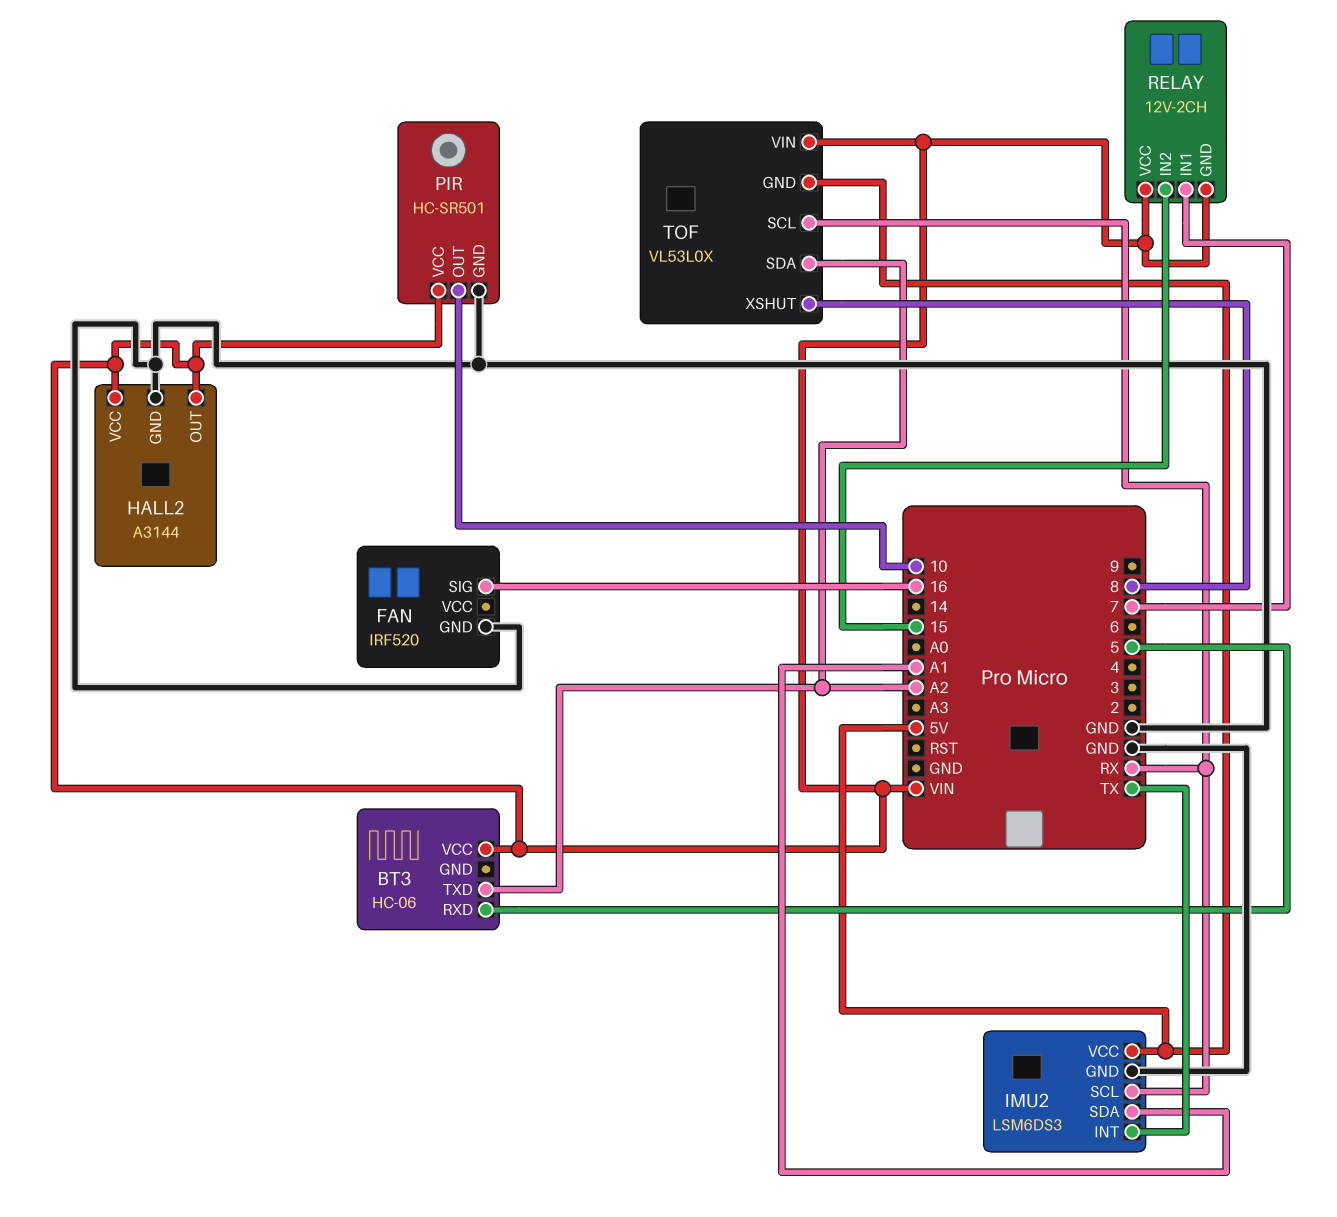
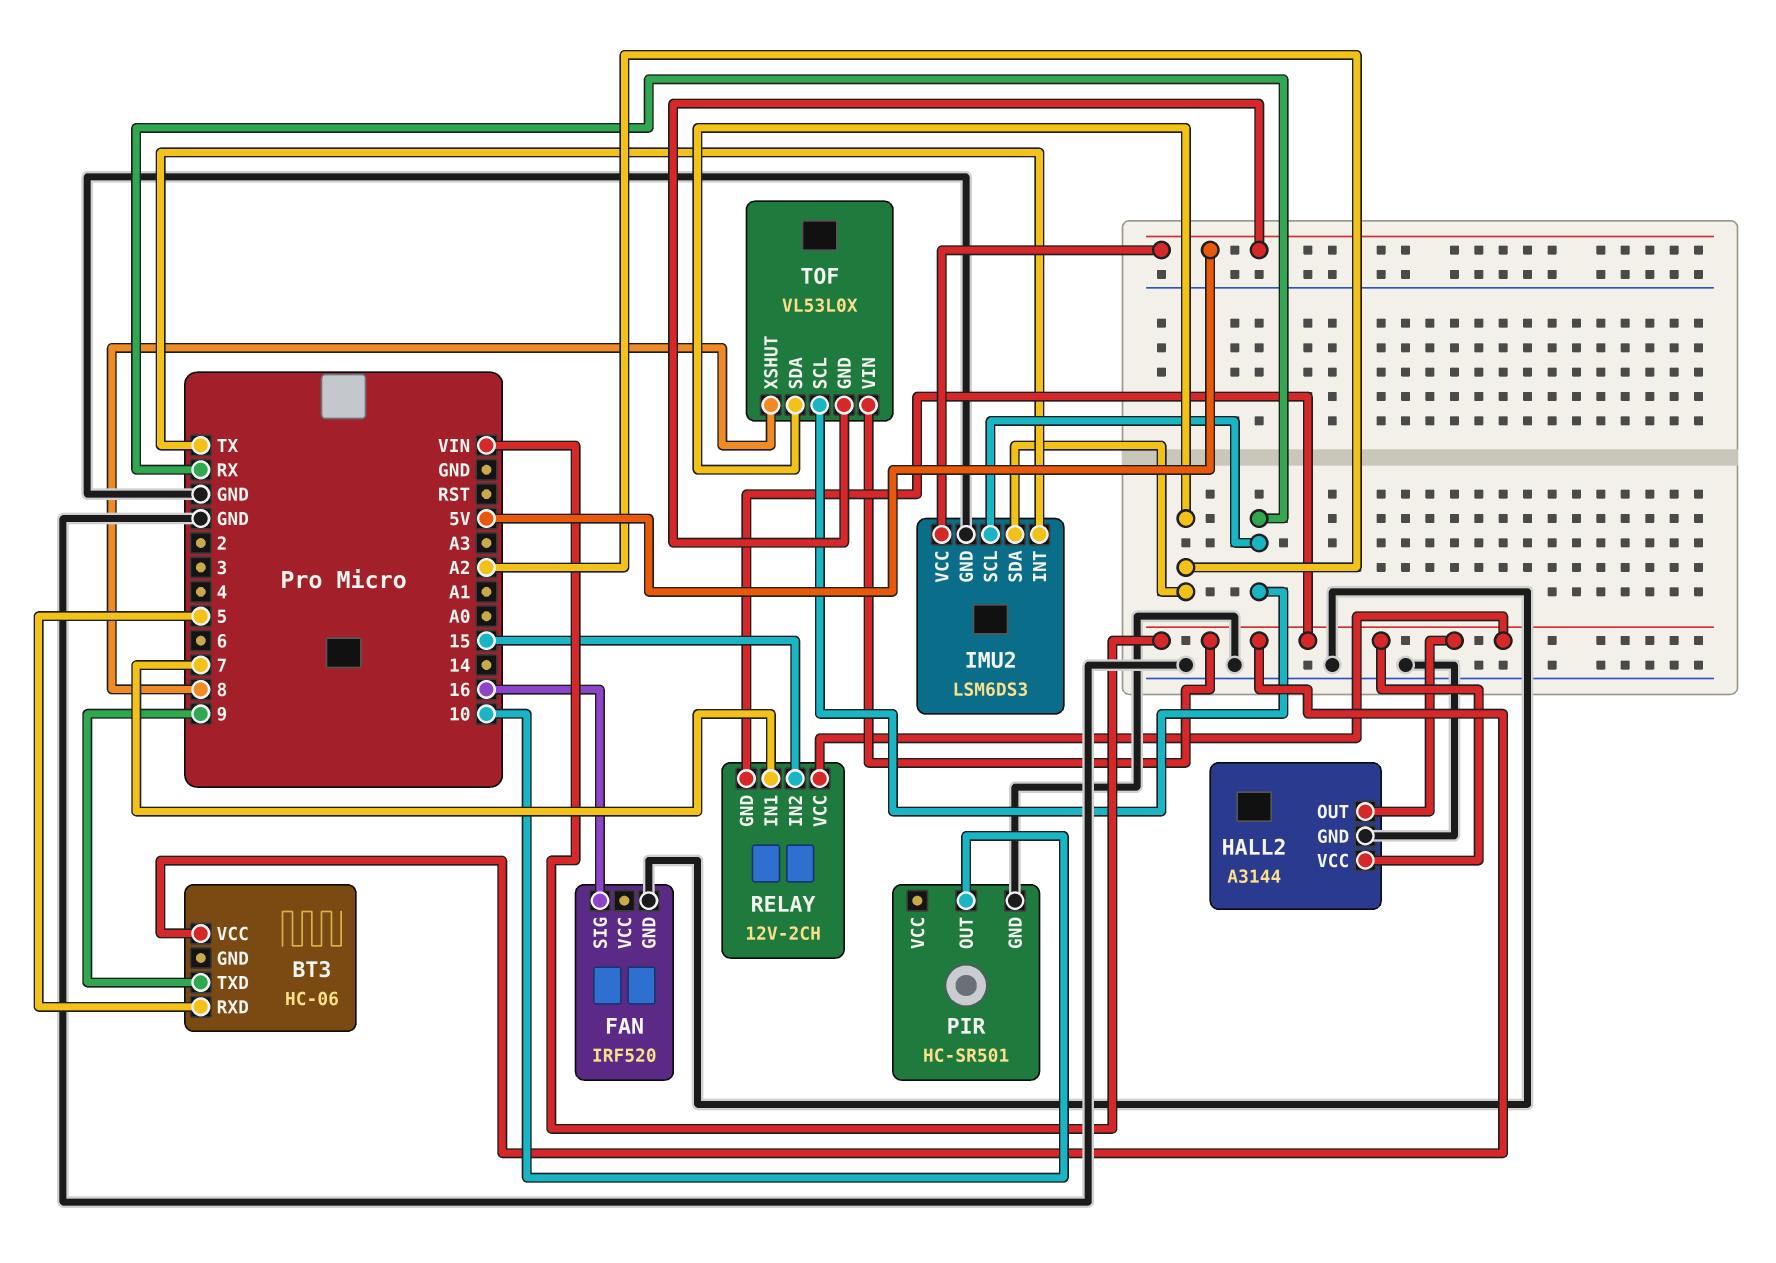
BT3 pin TXD: A2 -> 9
IMU2 pin SDA: A1 -> A2
PIR pin VCC: VIN -> none

